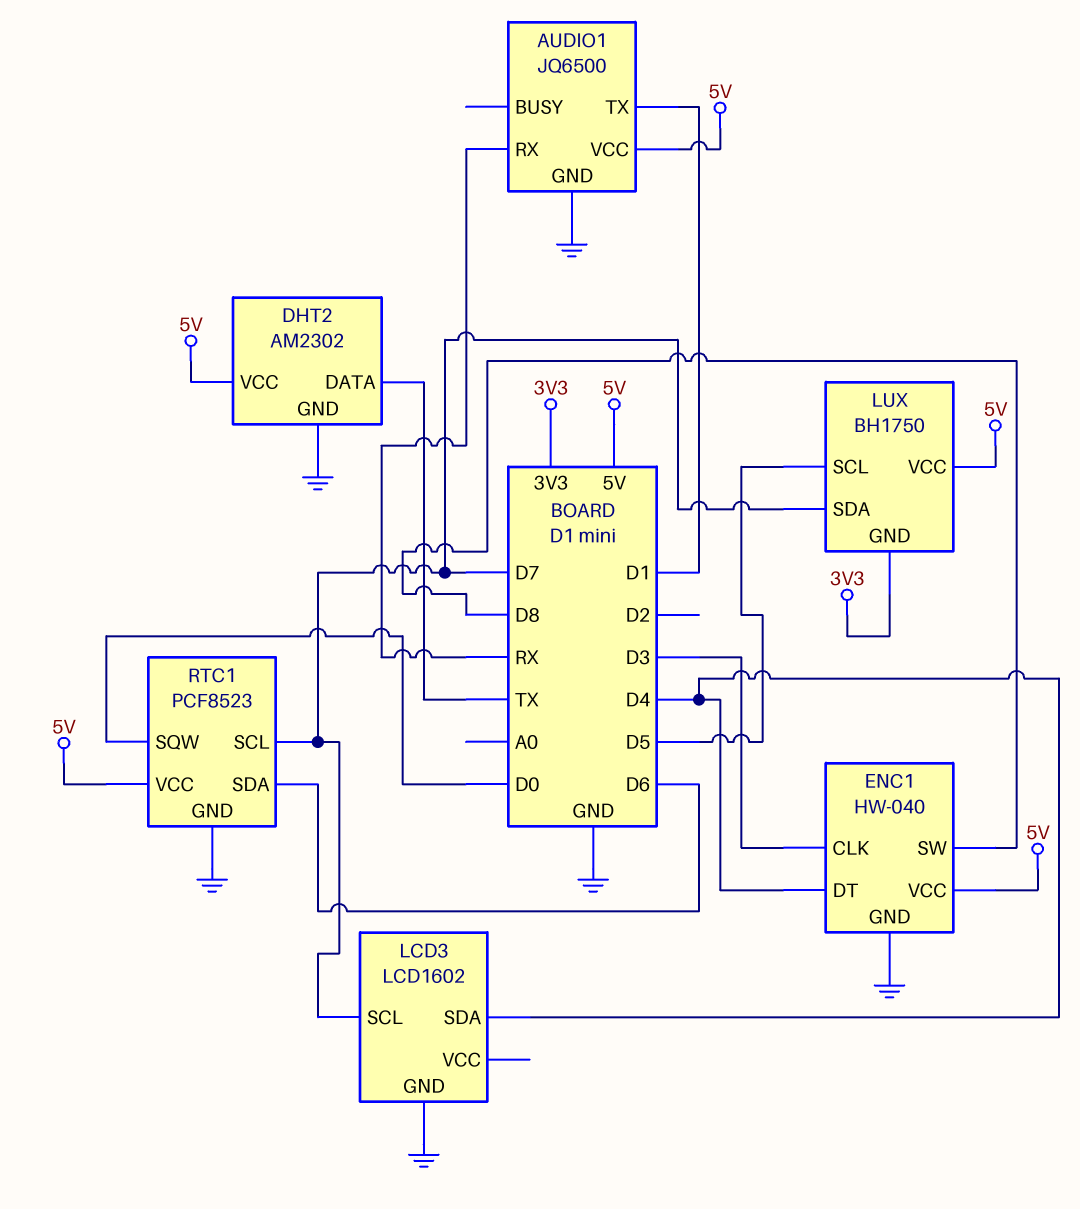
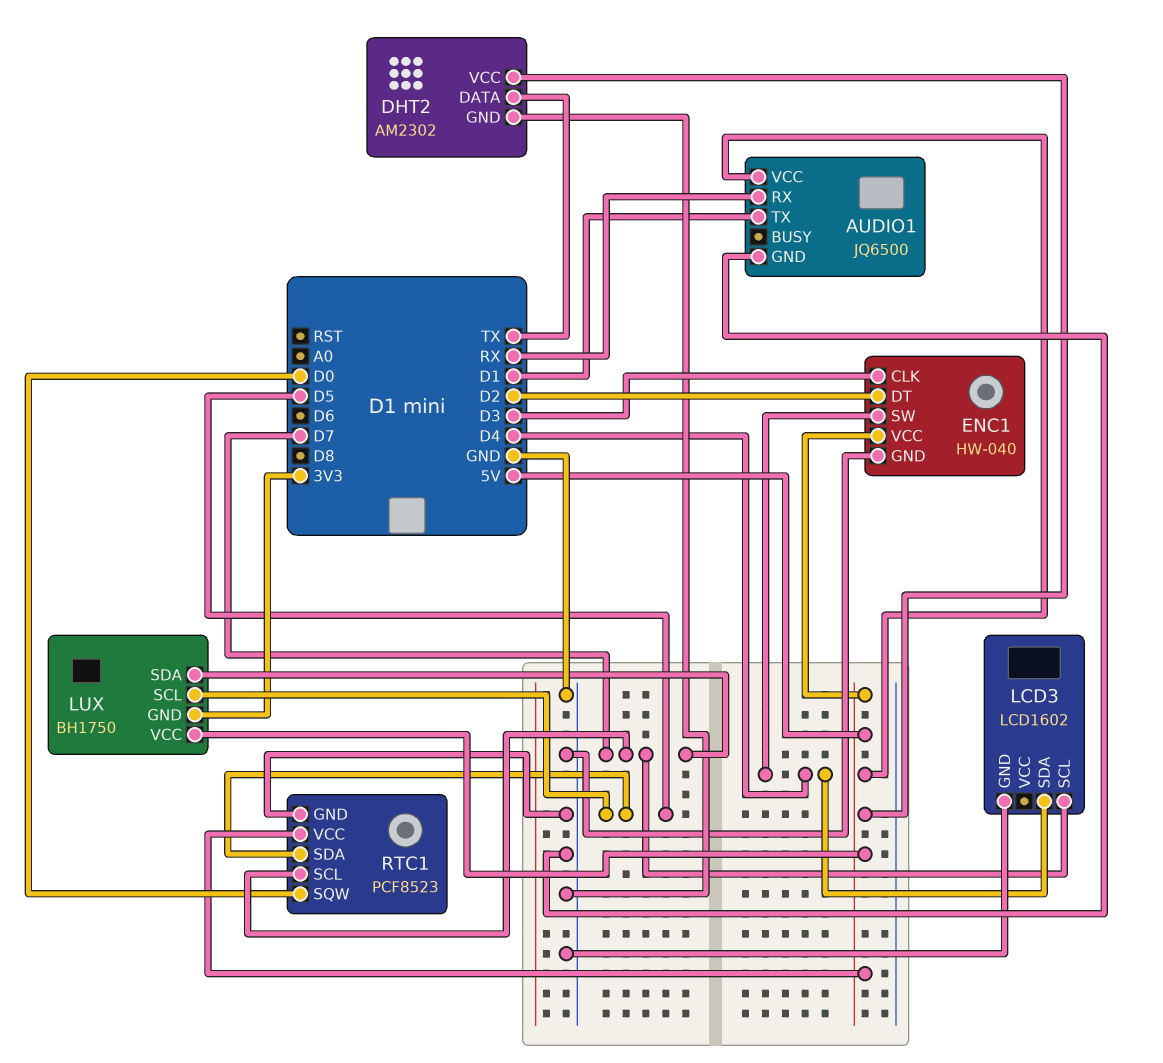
ENC1 pin DT: D4 -> D2
ENC1 pin SW: D8 -> D4
RTC1 pin SDA: D6 -> D5

